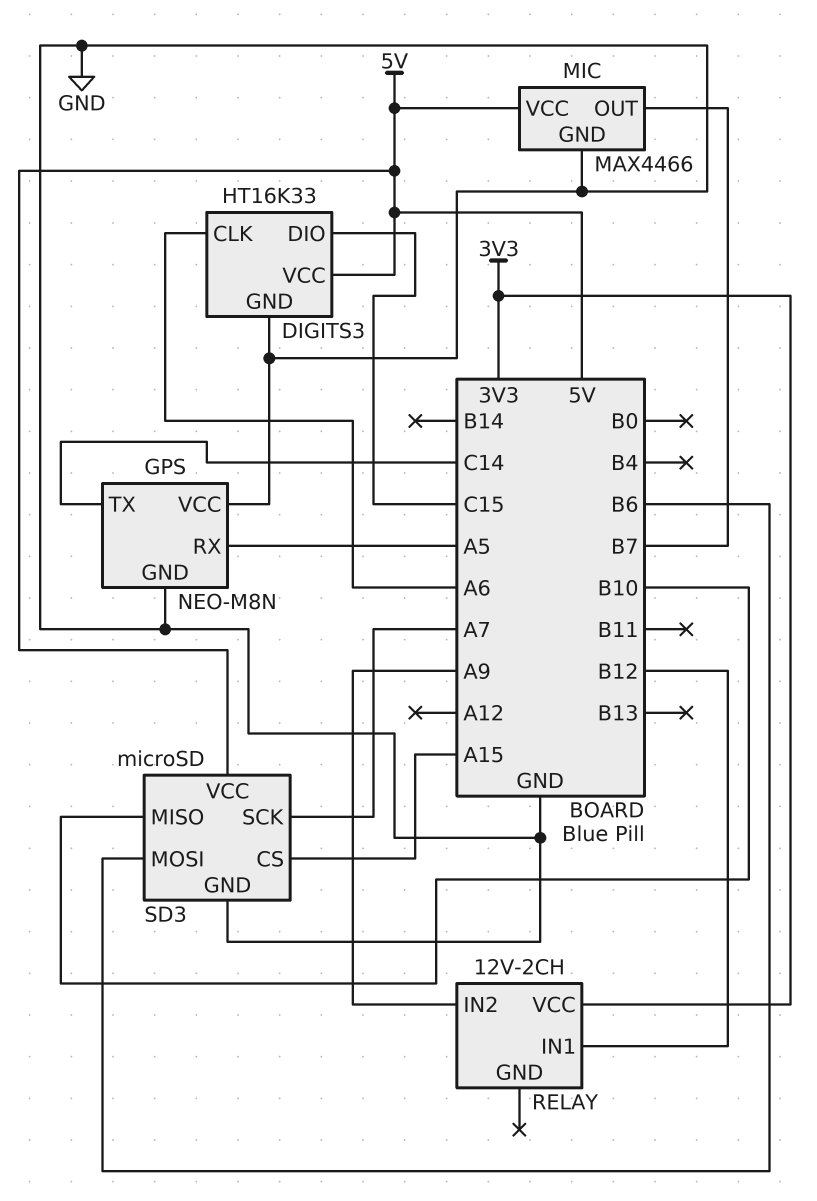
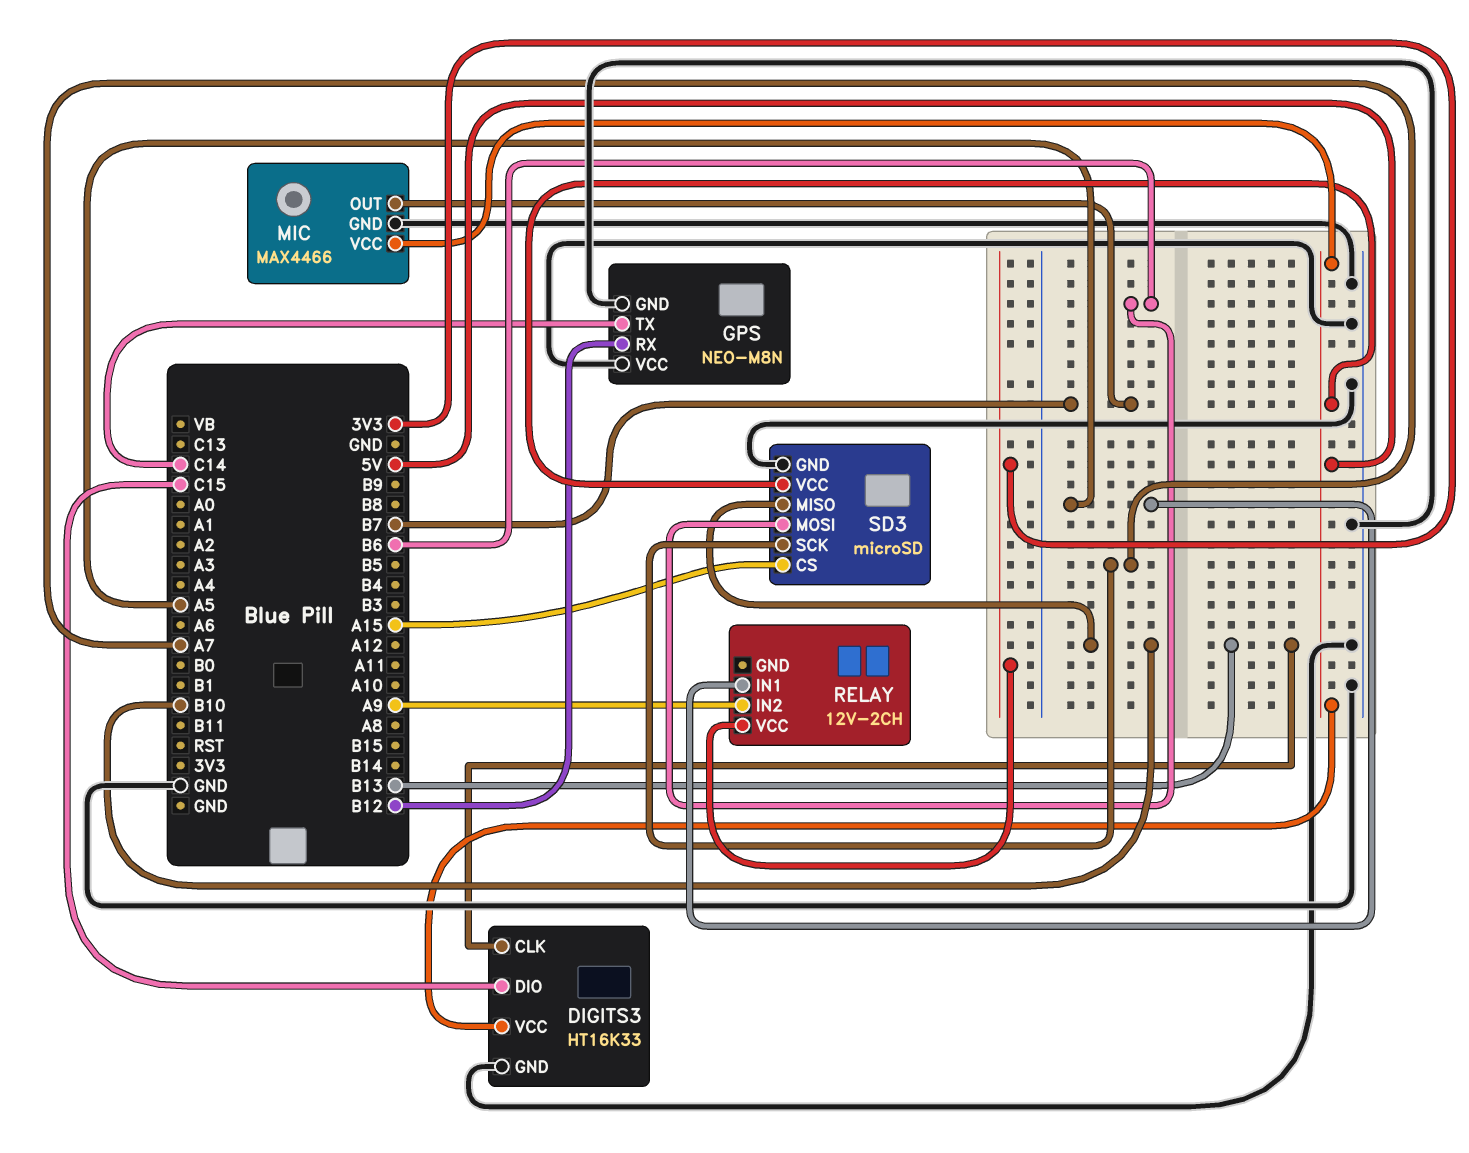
DIGITS3 pin CLK: A6 -> B13
GPS pin RX: A5 -> B12
RELAY pin IN1: B12 -> A5

